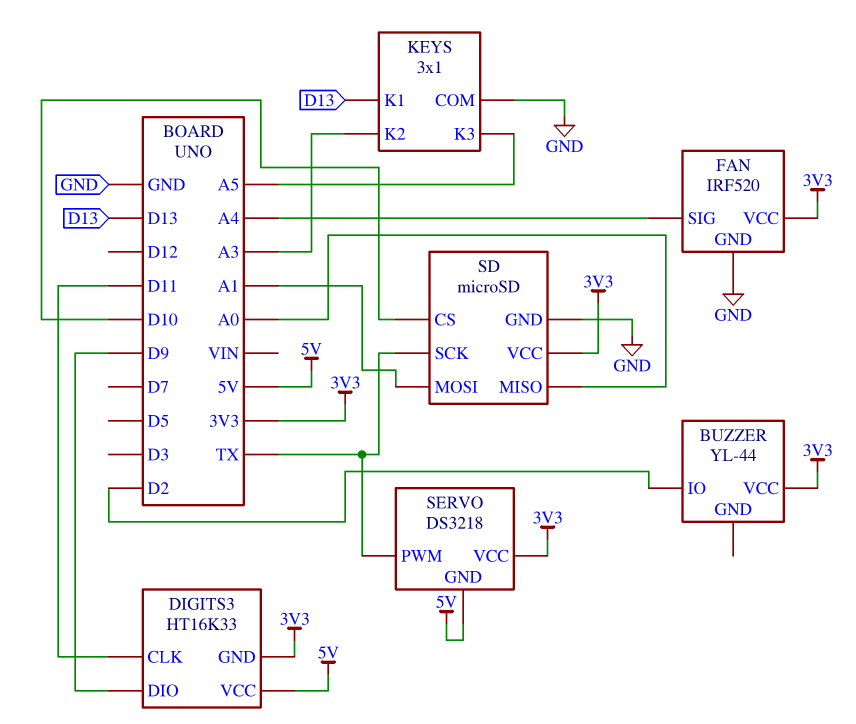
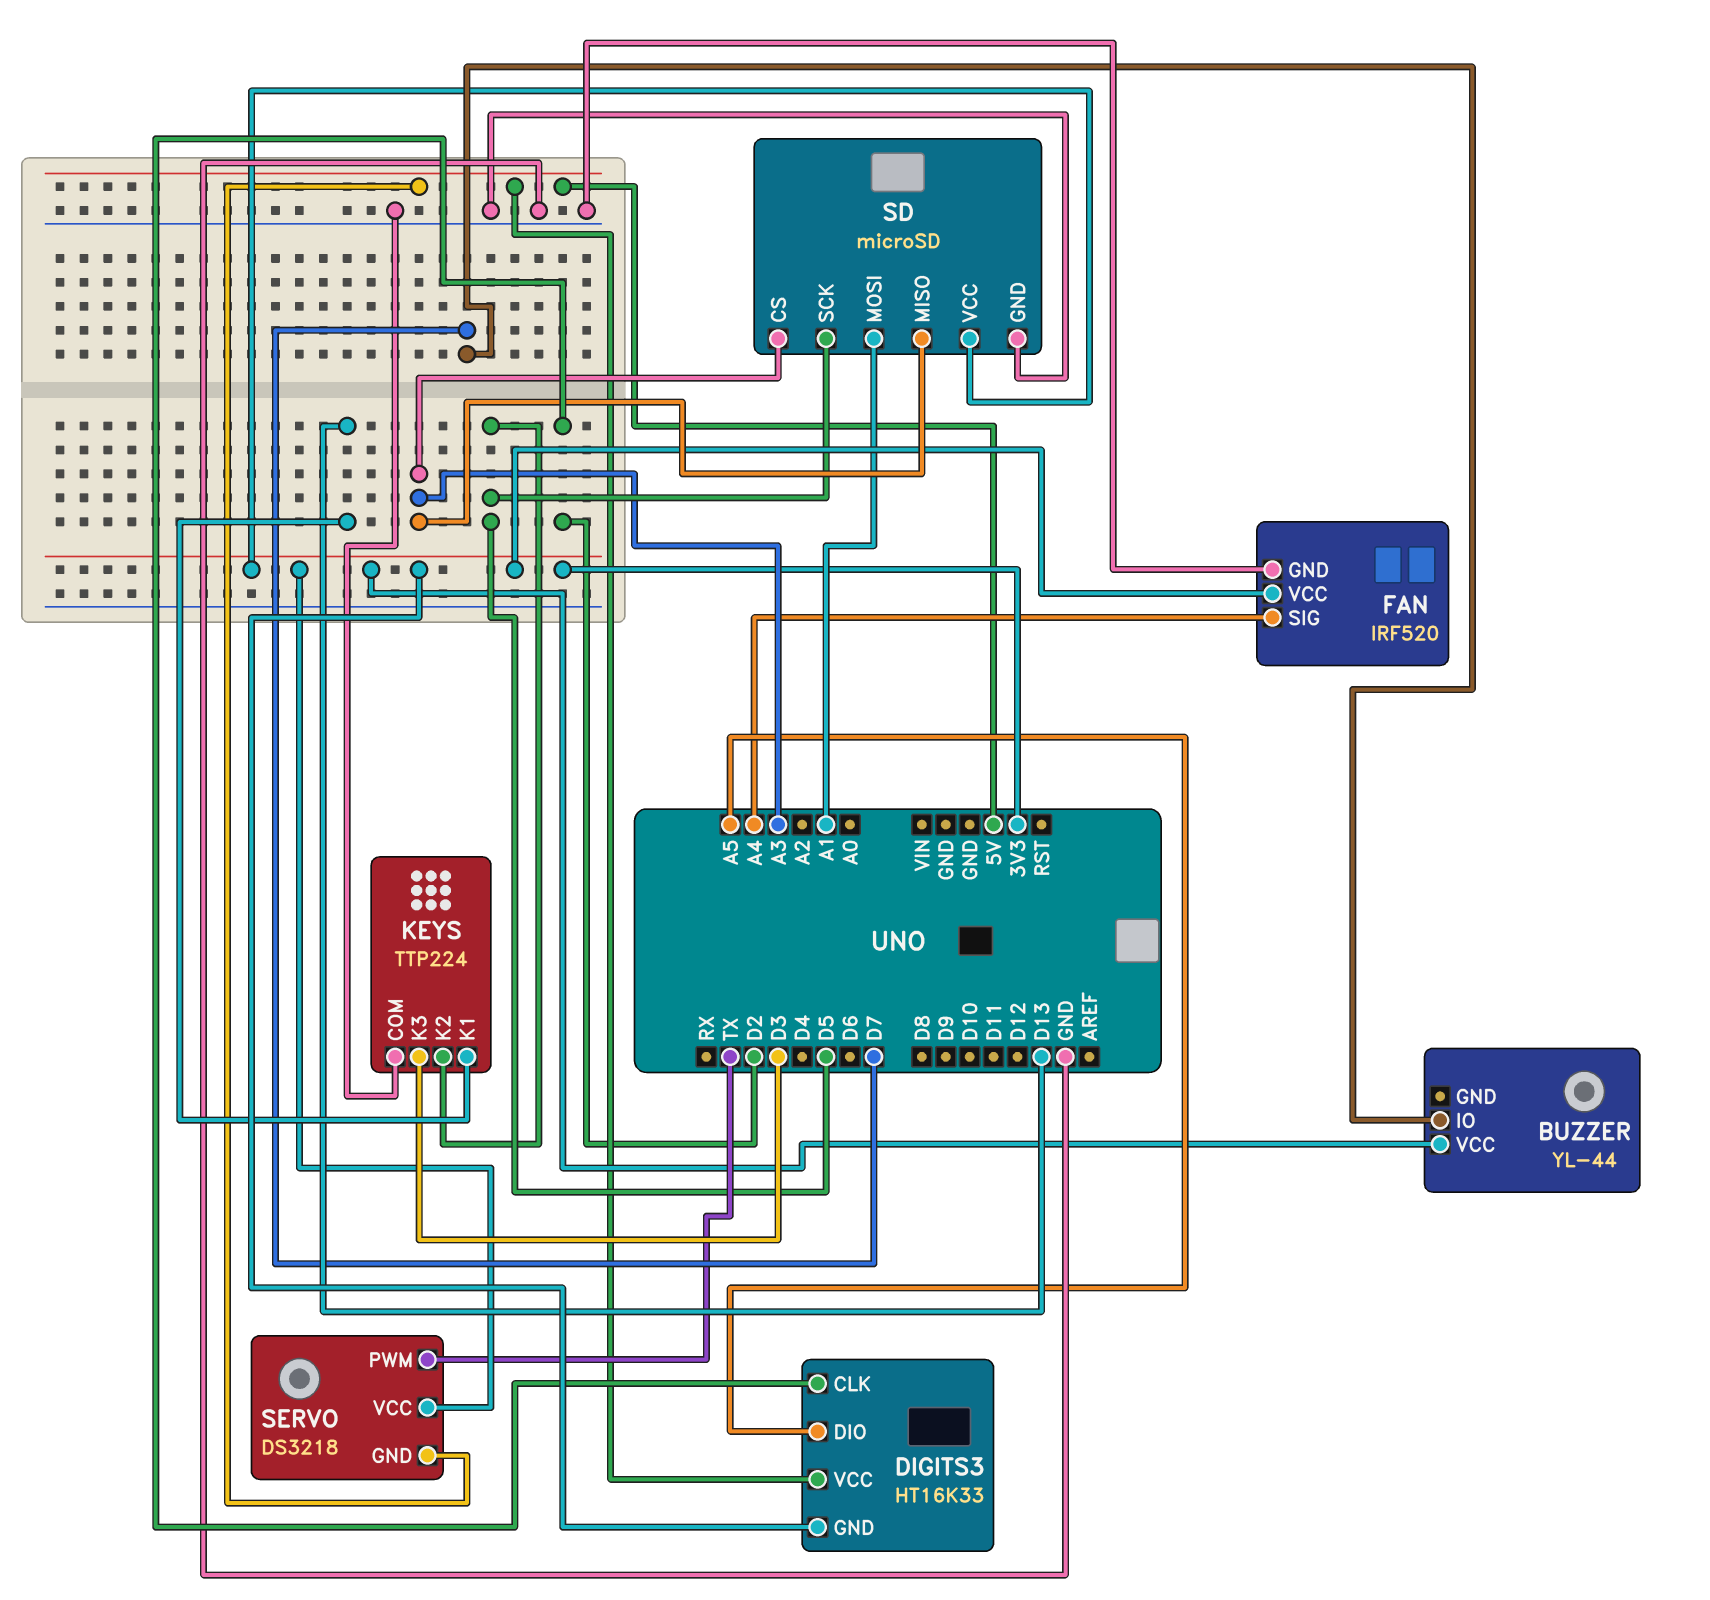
BUZZER pin IO: D2 -> D7
DIGITS3 pin CLK: D11 -> D2
DIGITS3 pin DIO: D9 -> A5
KEYS: 3x1 -> TTP224
KEYS pin K2: A3 -> D5
KEYS pin K3: A5 -> D3
SD pin CS: D10 -> A3
SD pin MISO: A0 -> A3
SD pin SCK: TX -> D5

